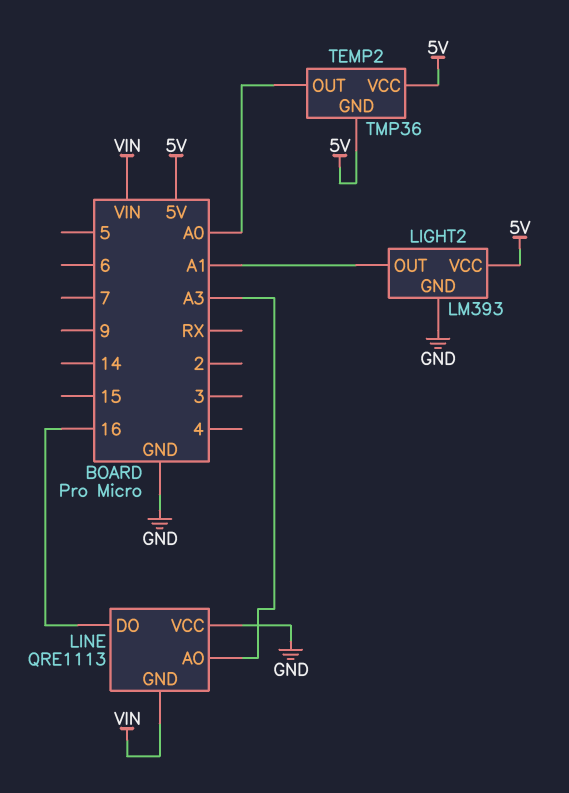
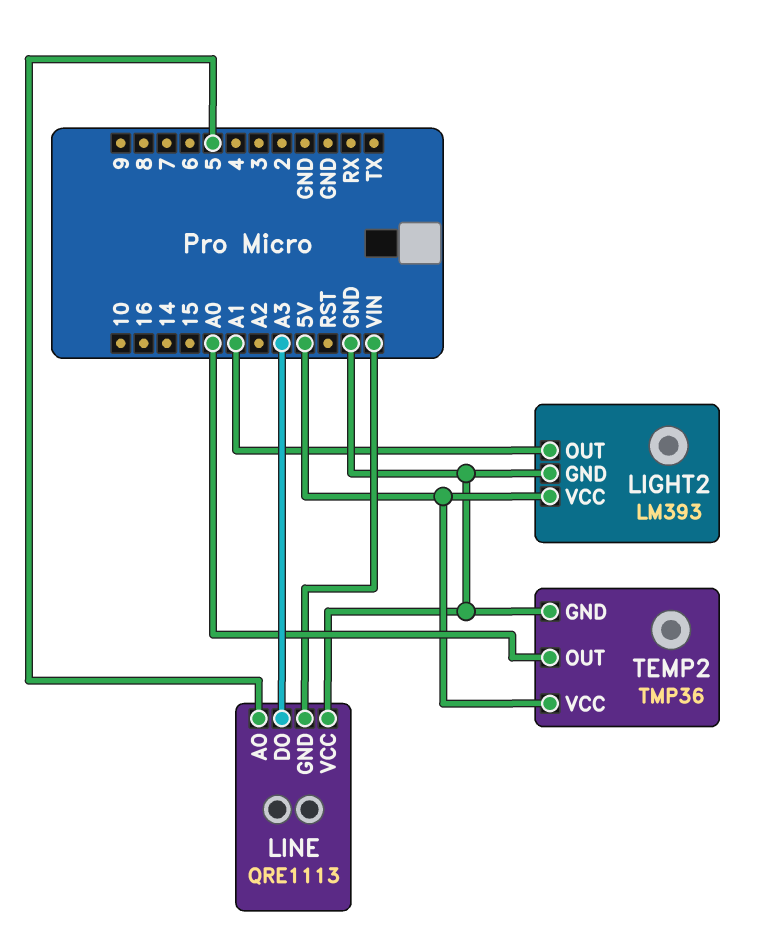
LINE pin AO: A3 -> 5
LINE pin DO: 16 -> A3
TEMP2 pin GND: 5V -> GND

